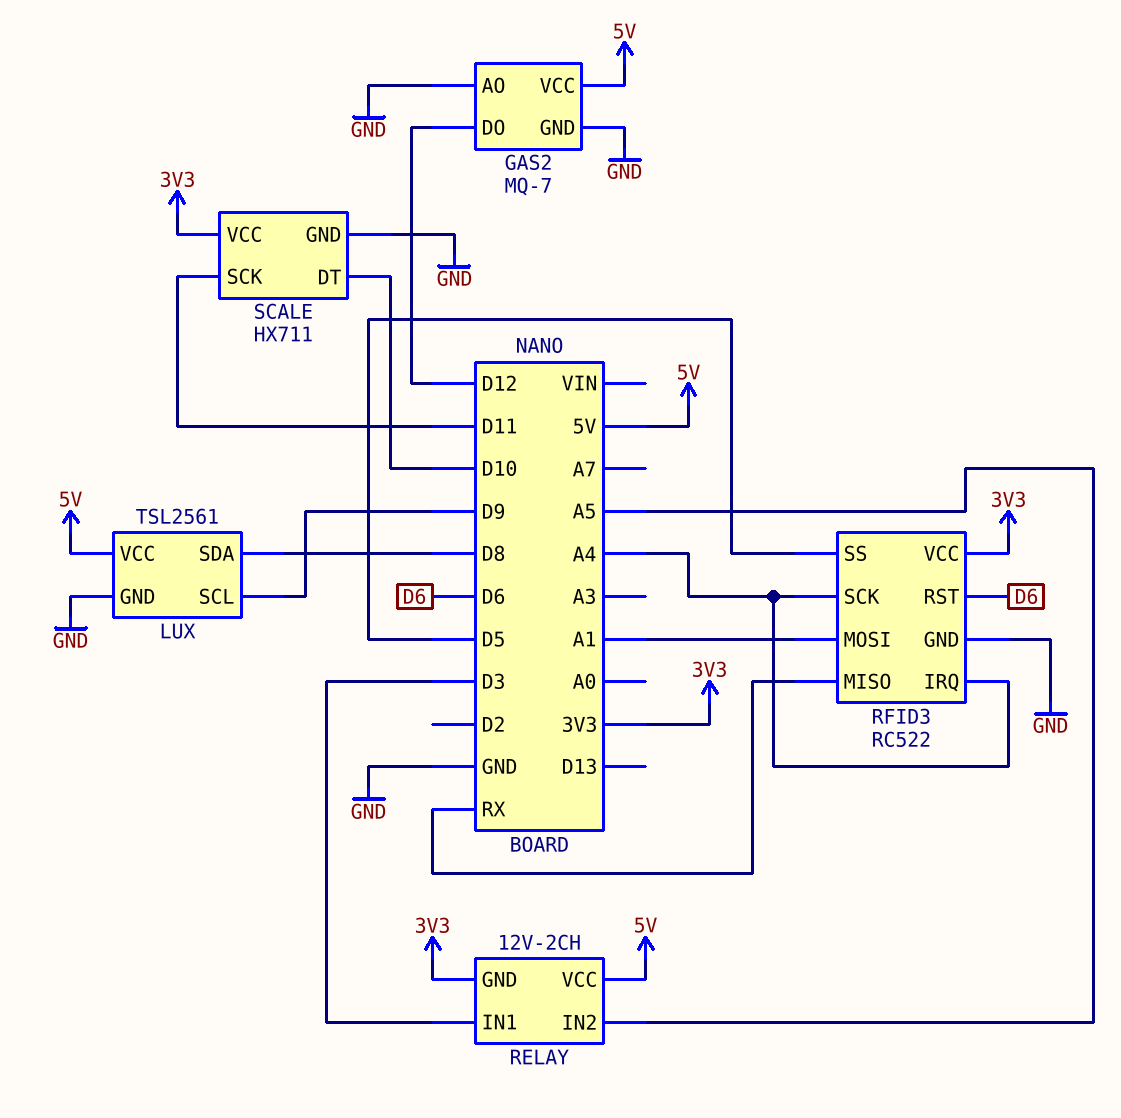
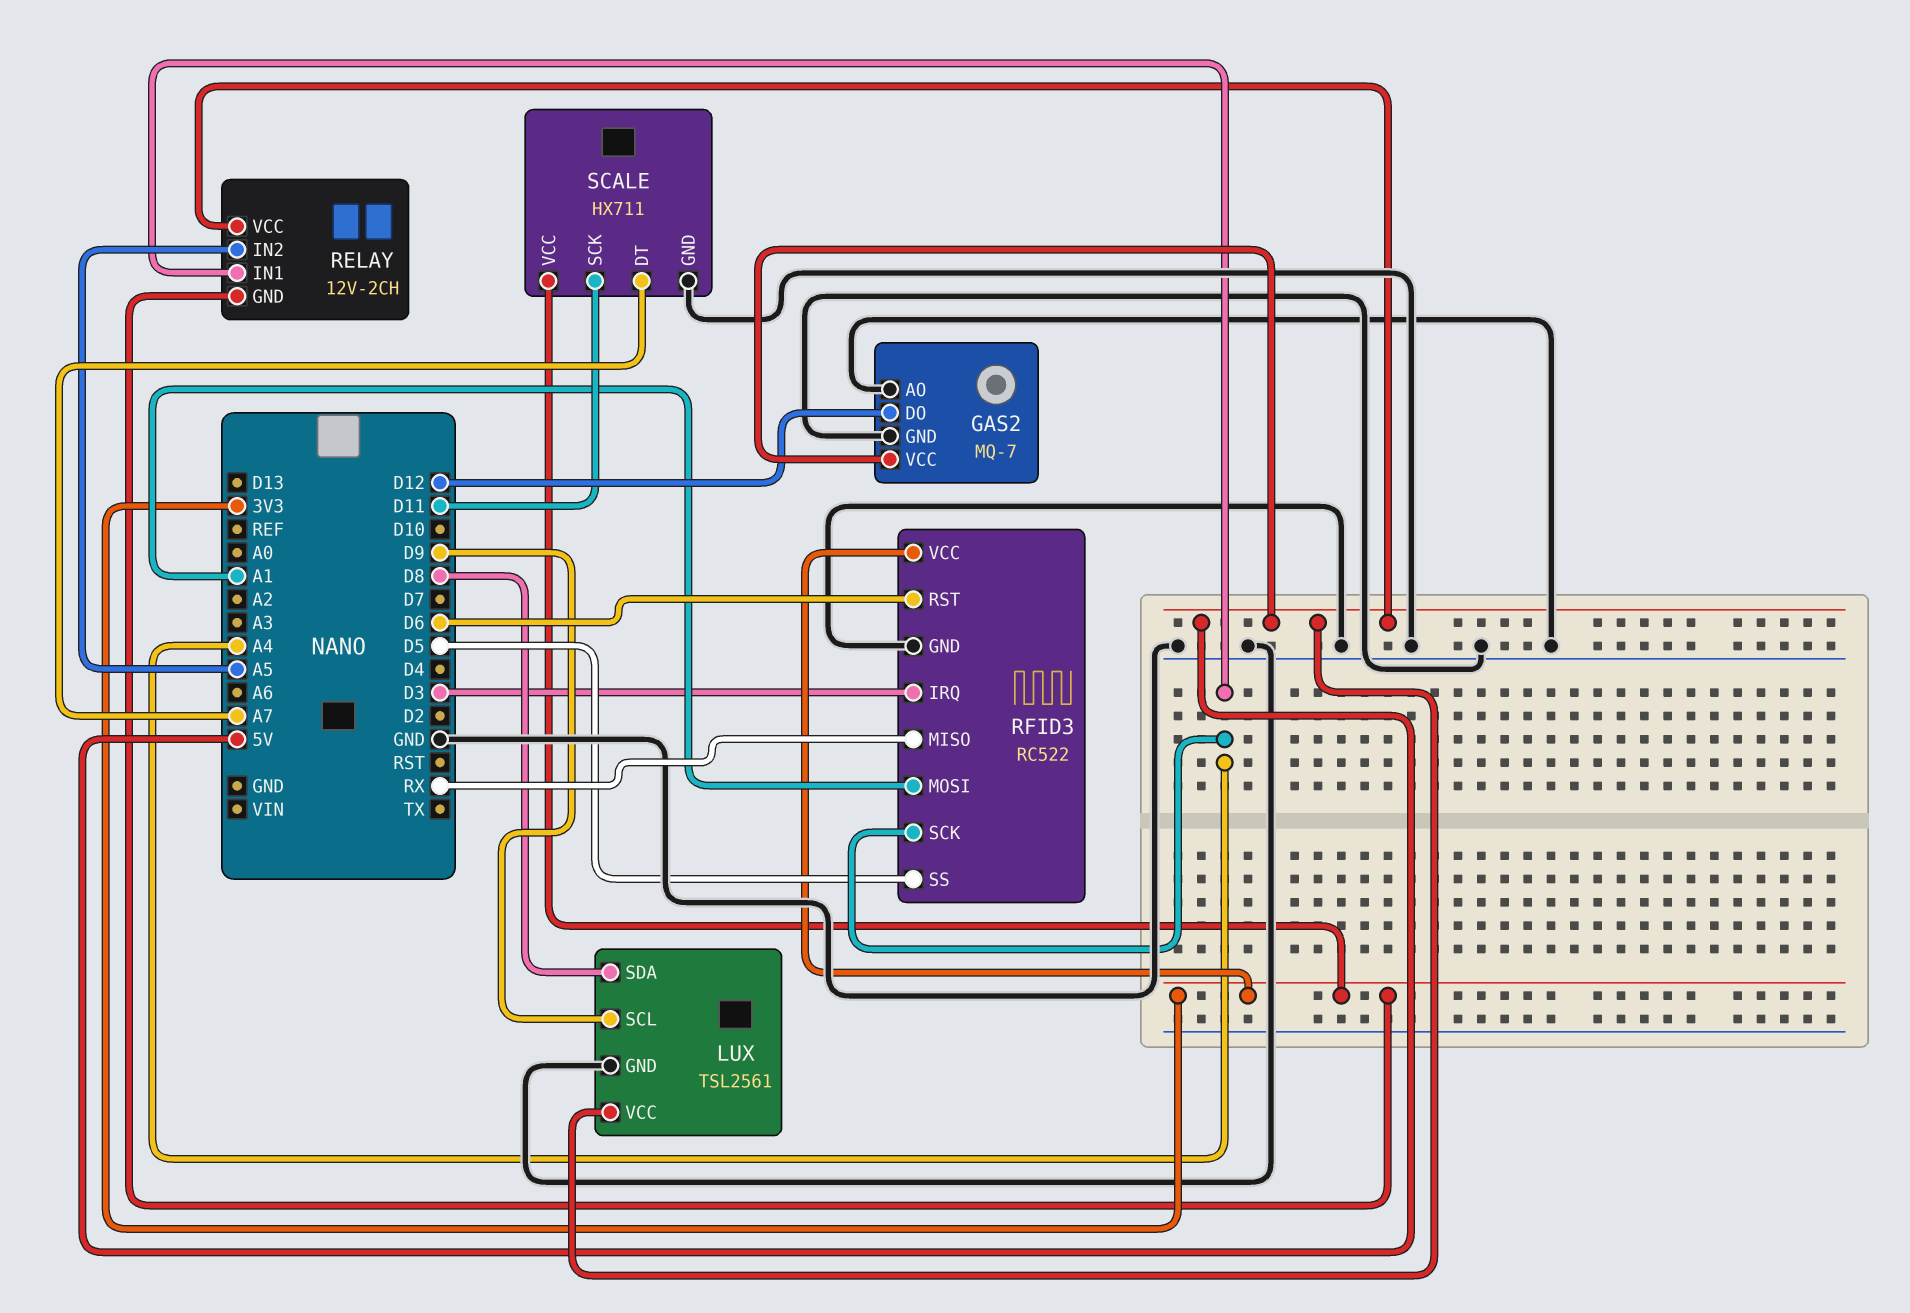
RELAY pin IN1: D3 -> A4
RFID3 pin IRQ: A4 -> D3
SCALE pin DT: D10 -> A7

